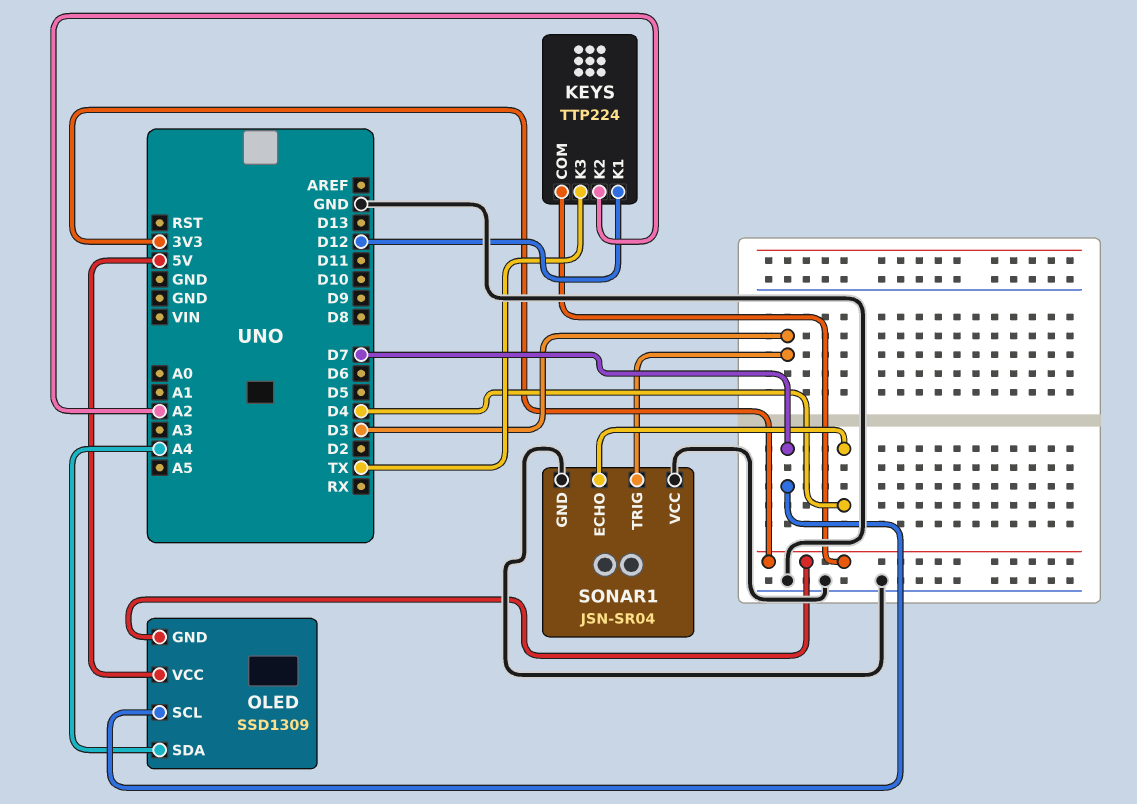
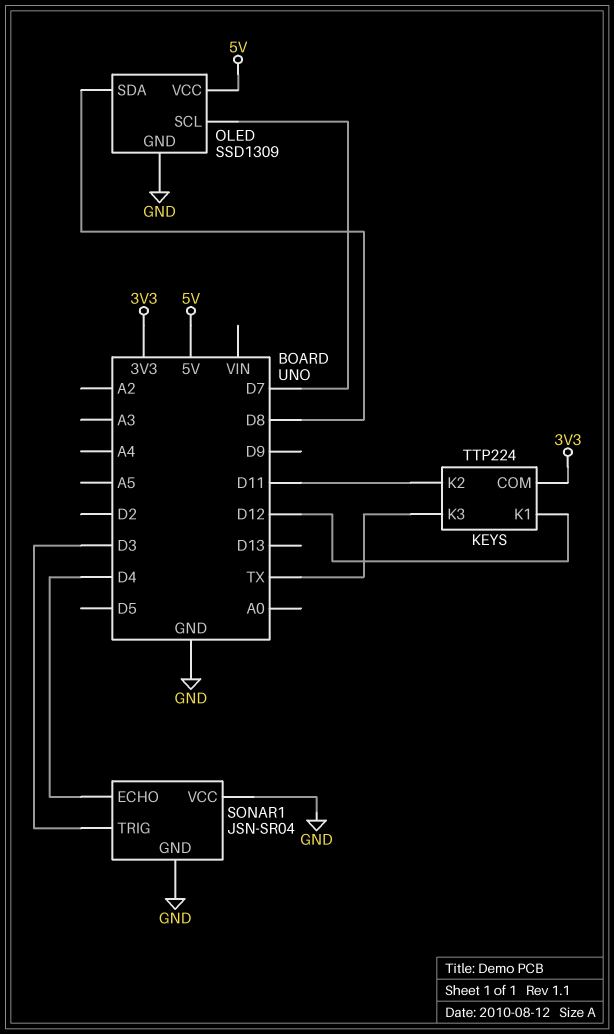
KEYS pin K2: A2 -> D11
OLED pin GND: 3V3 -> GND
OLED pin SDA: A4 -> D8

